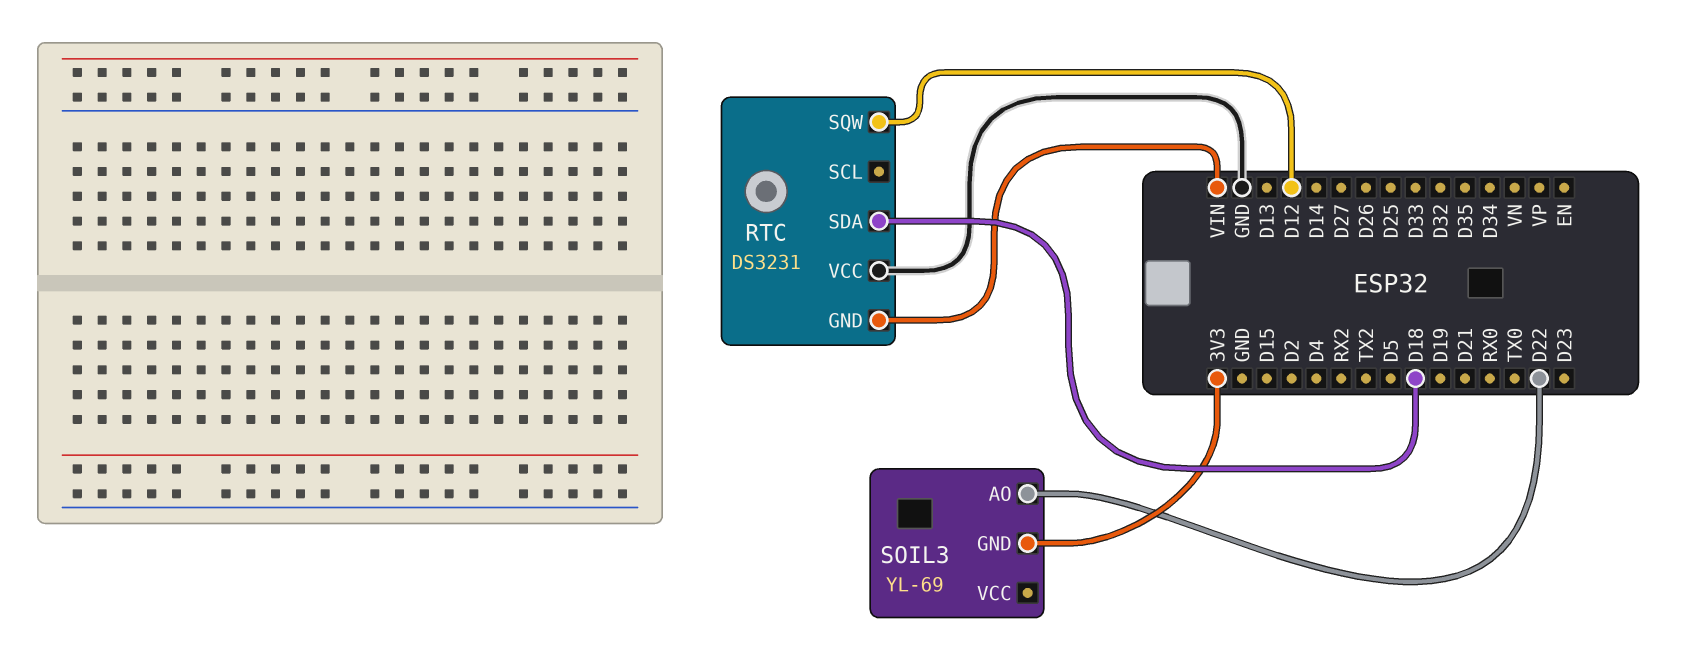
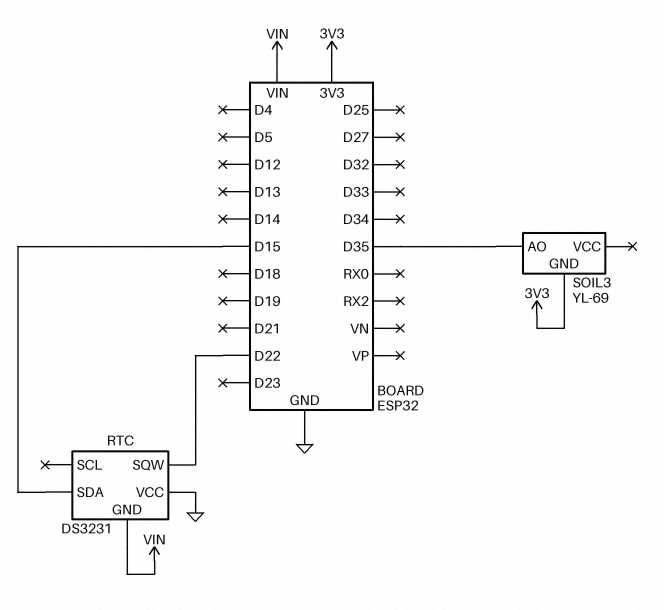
RTC pin SDA: D18 -> D15
RTC pin SQW: D12 -> D22
SOIL3 pin AO: D22 -> D35

